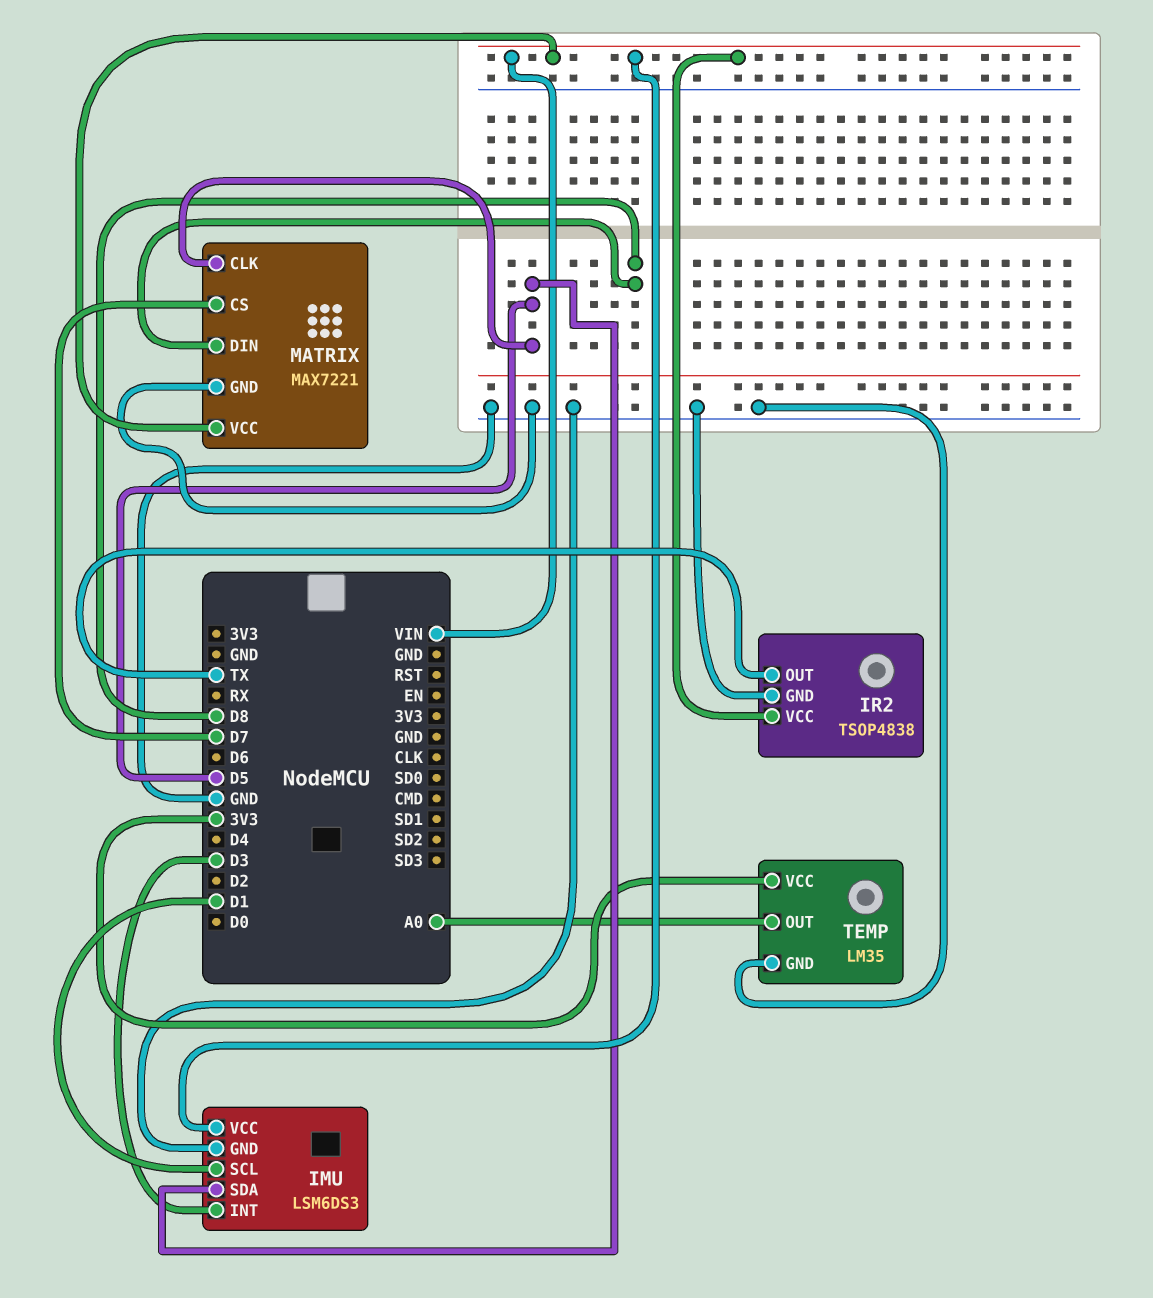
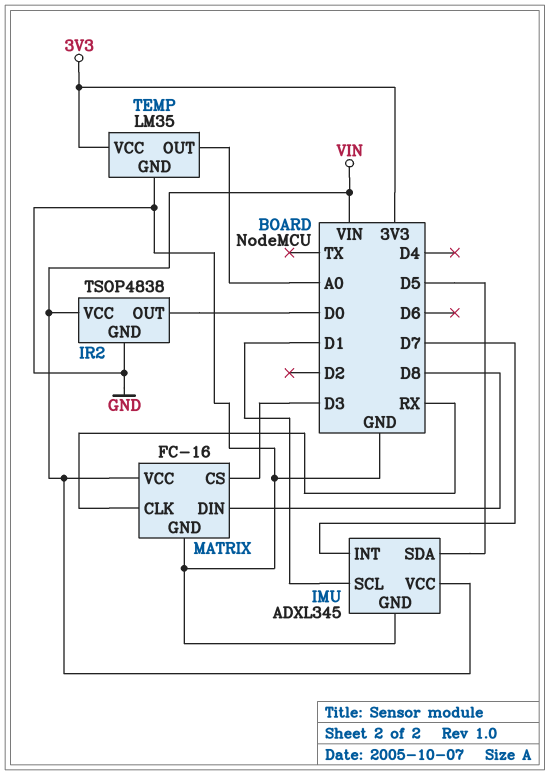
IMU: LSM6DS3 -> ADXL345
IMU pin INT: D3 -> D7
IR2 pin OUT: TX -> D0
MATRIX: MAX7221 -> FC-16
MATRIX pin CLK: D5 -> RX
MATRIX pin CS: D7 -> D3

